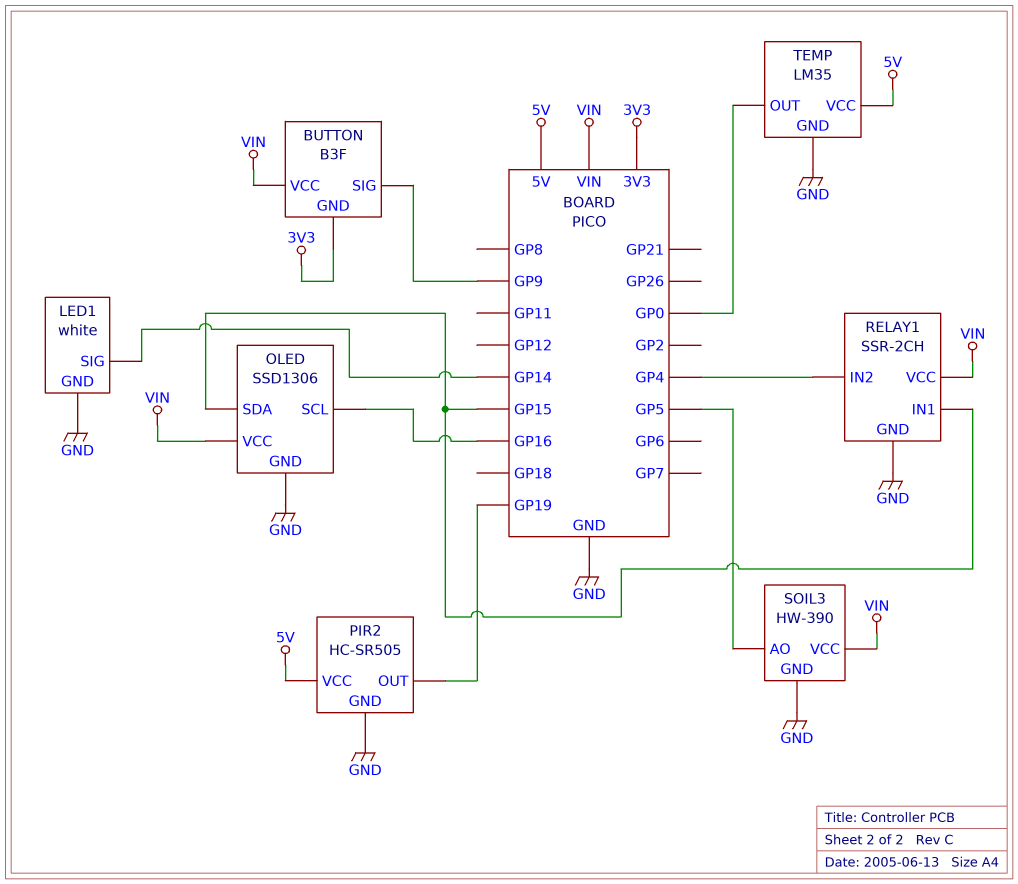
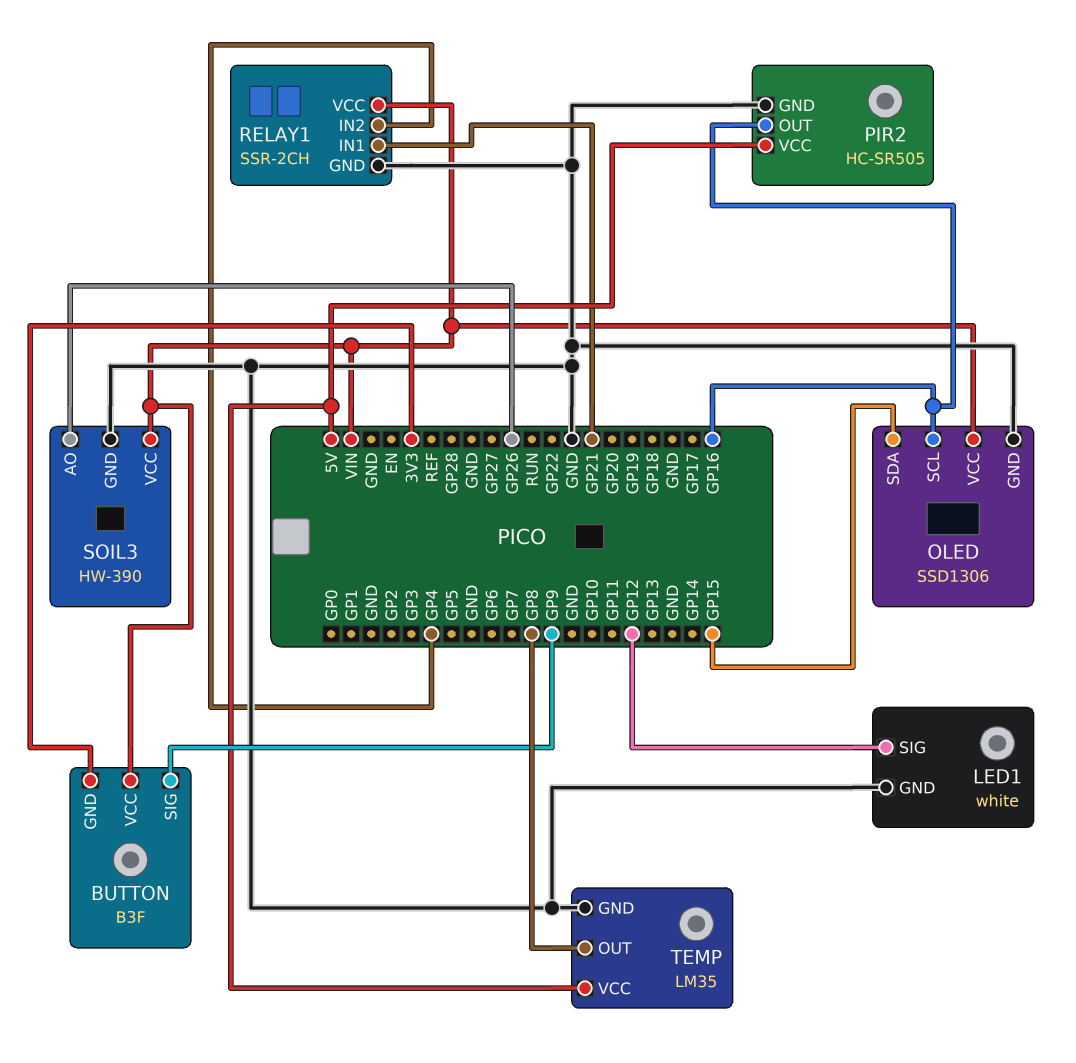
LED1 pin SIG: GP14 -> GP12
PIR2 pin OUT: GP19 -> GP16
RELAY1 pin IN1: GP15 -> GP21
SOIL3 pin AO: GP5 -> GP26
TEMP pin OUT: GP0 -> GP8

